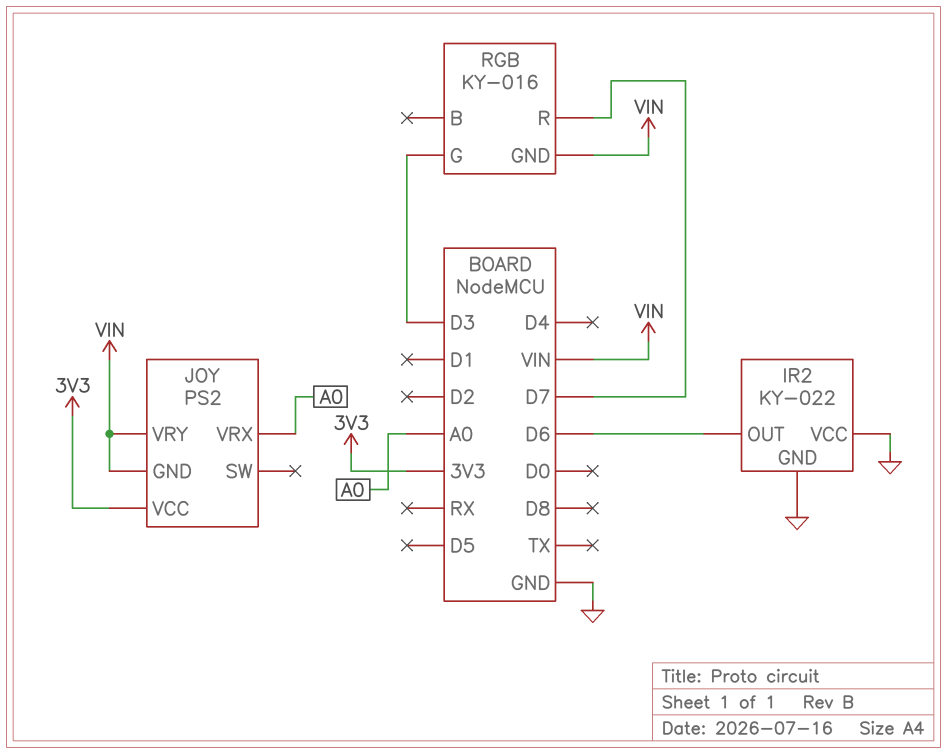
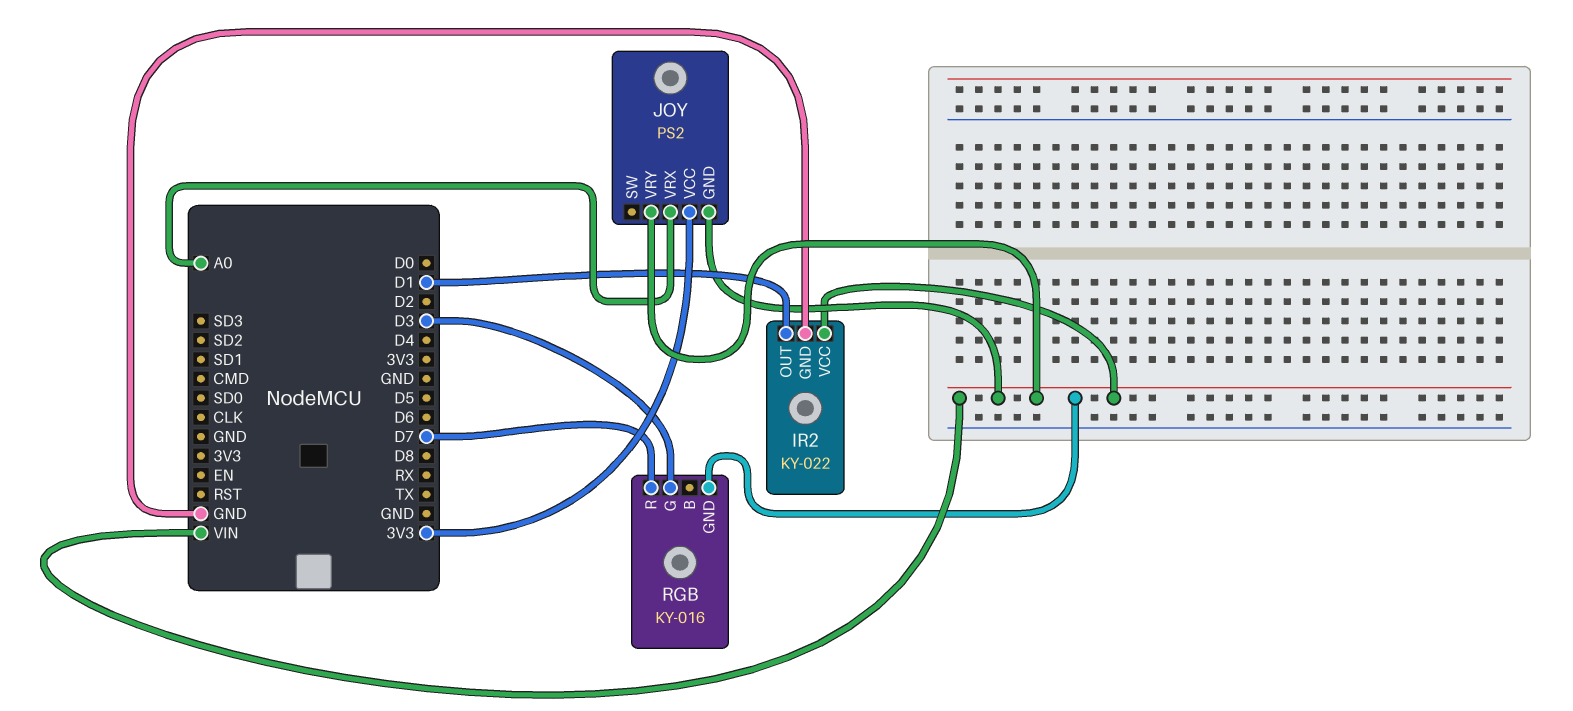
IR2 pin OUT: D6 -> D1
IR2 pin VCC: GND -> VIN

